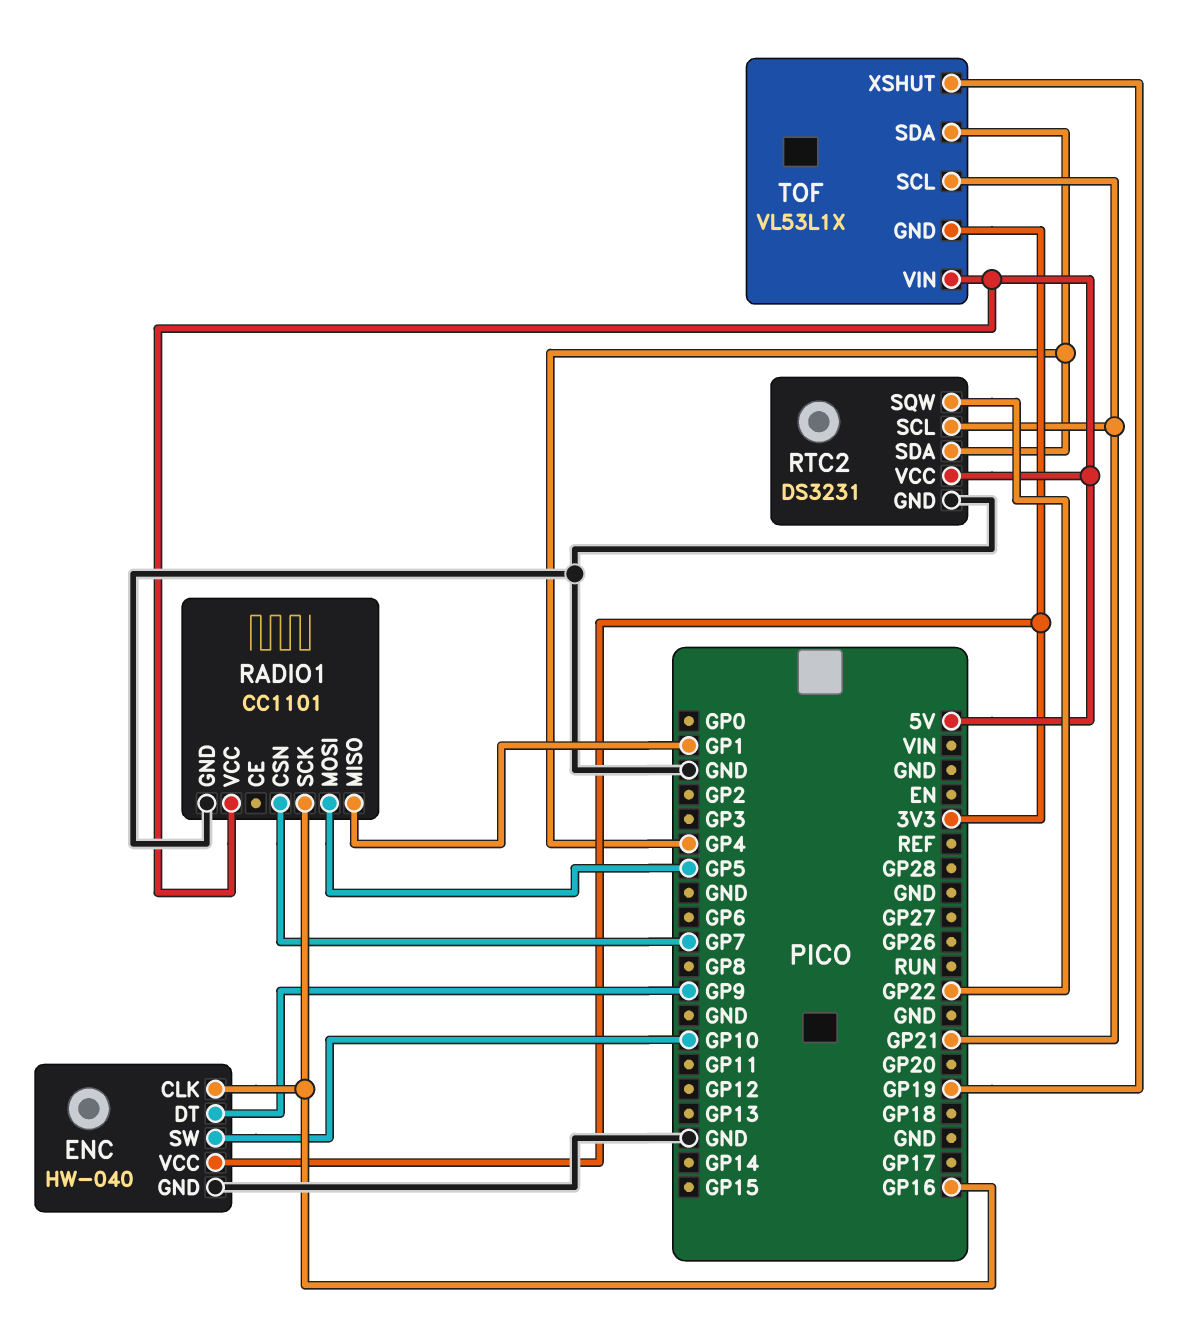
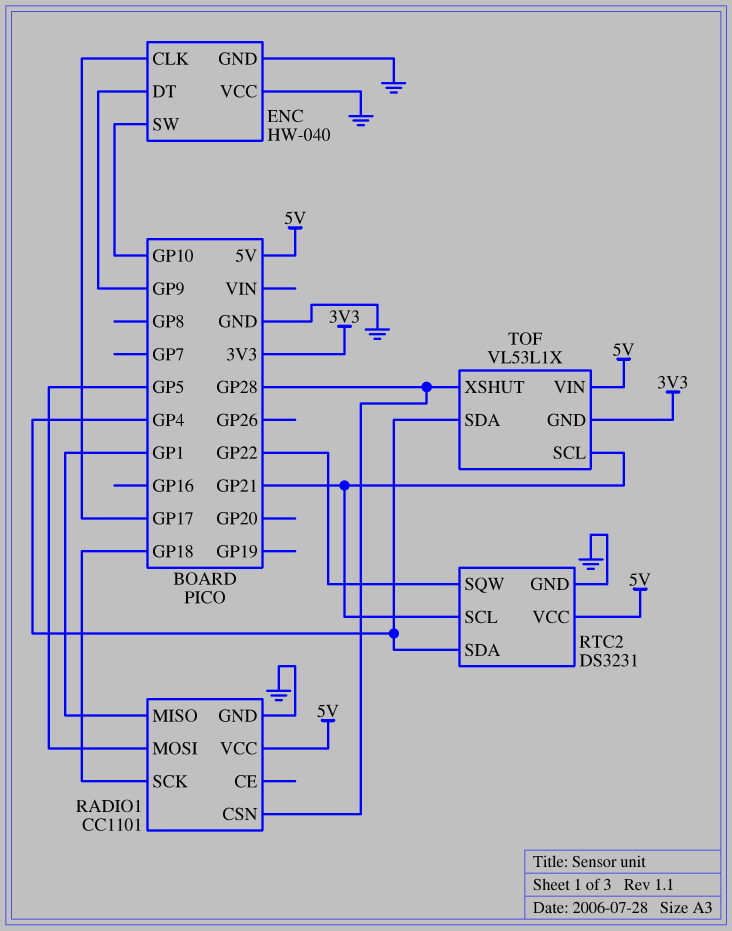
ENC pin CLK: GP16 -> GP17
ENC pin VCC: 3V3 -> GND
RADIO1 pin CSN: GP7 -> GP28
RADIO1 pin SCK: GP16 -> GP18
TOF pin XSHUT: GP19 -> GP28

